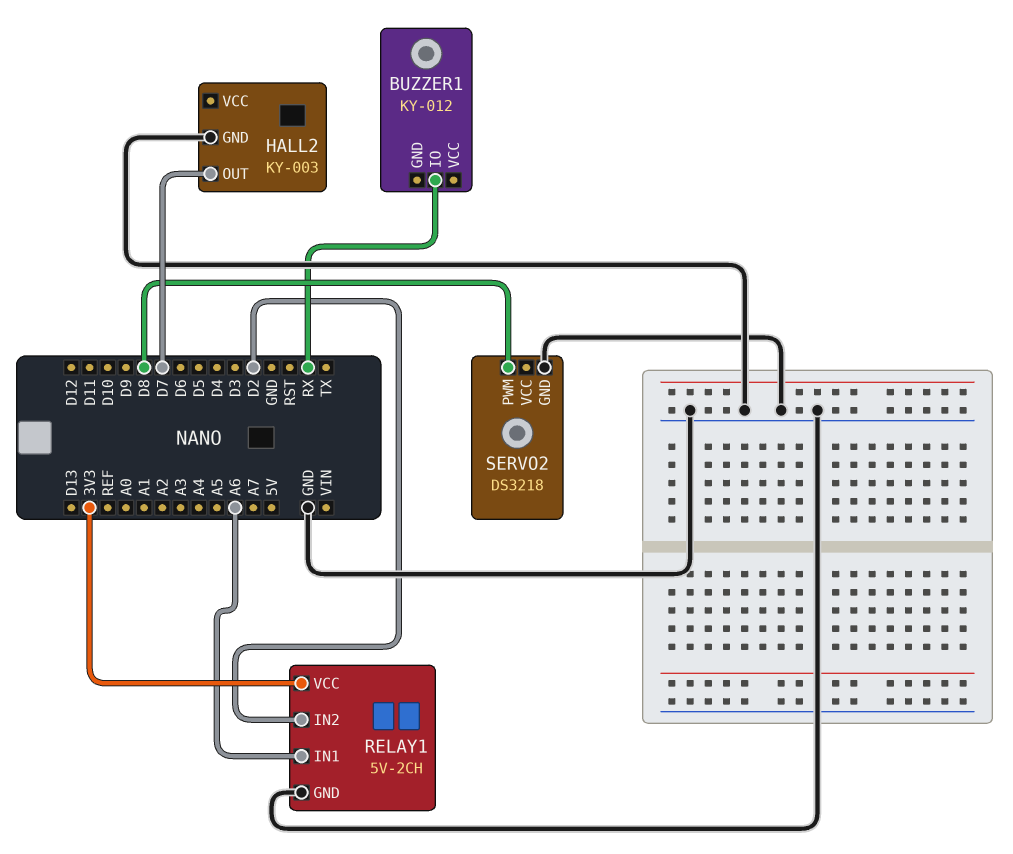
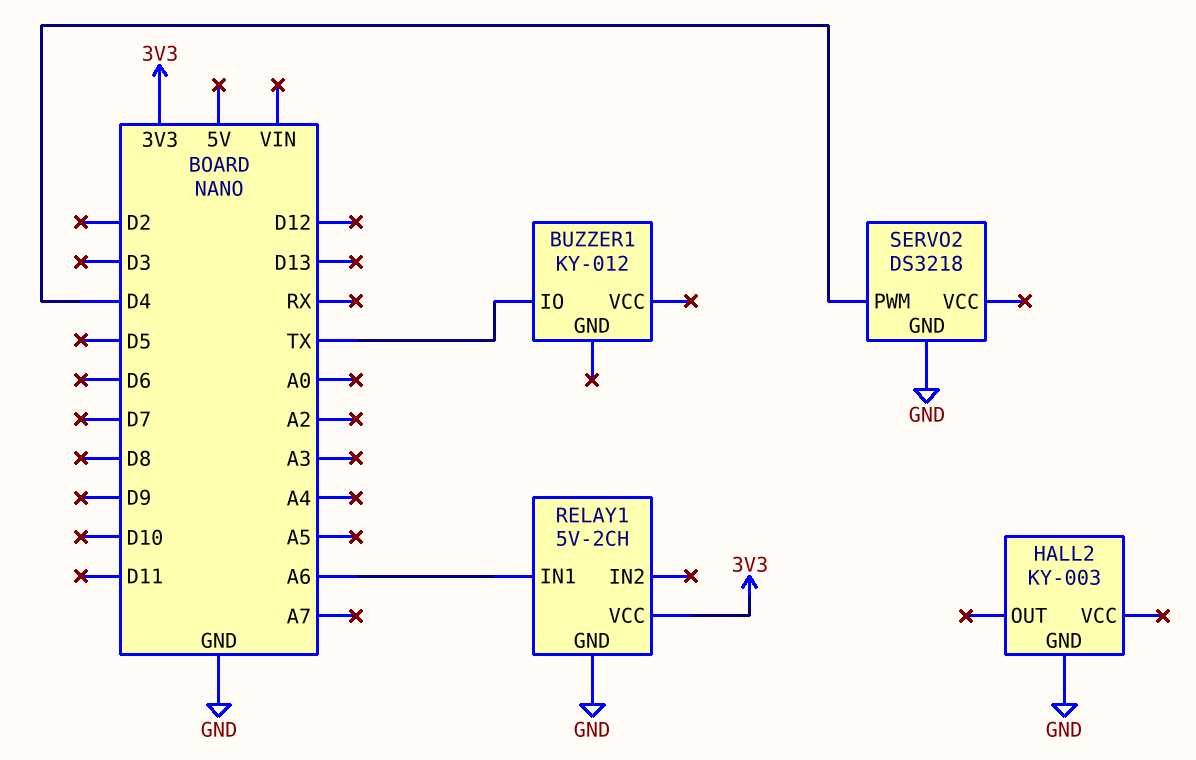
BUZZER1 pin IO: RX -> TX
HALL2 pin OUT: D7 -> none
RELAY1 pin IN2: D2 -> none
SERVO2 pin PWM: D8 -> D4

